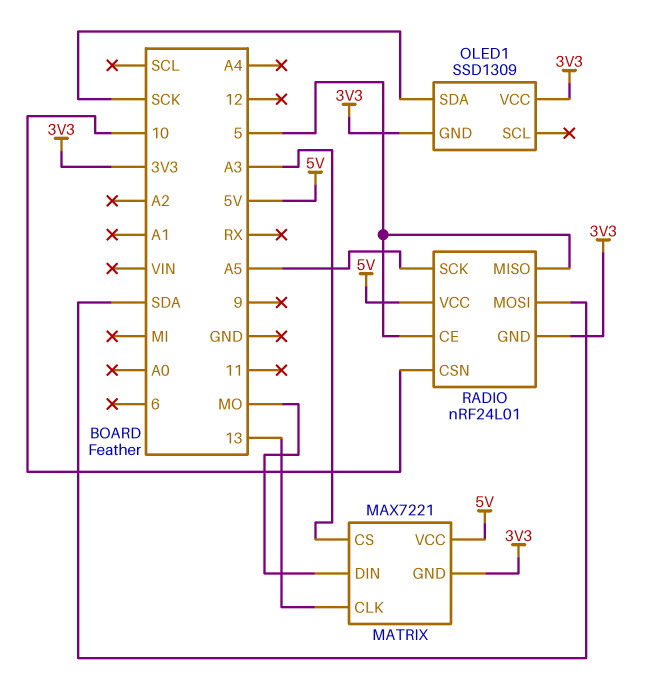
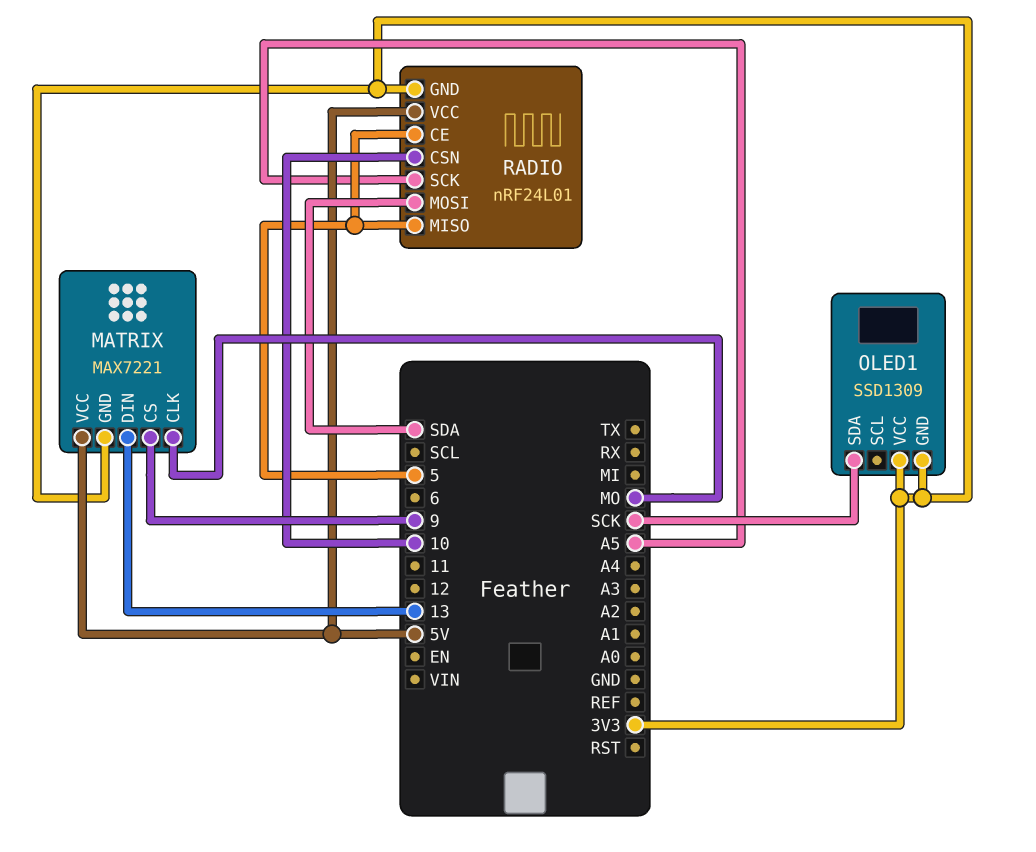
MATRIX pin CLK: 13 -> MO
MATRIX pin CS: A3 -> 9
MATRIX pin DIN: MO -> 13

